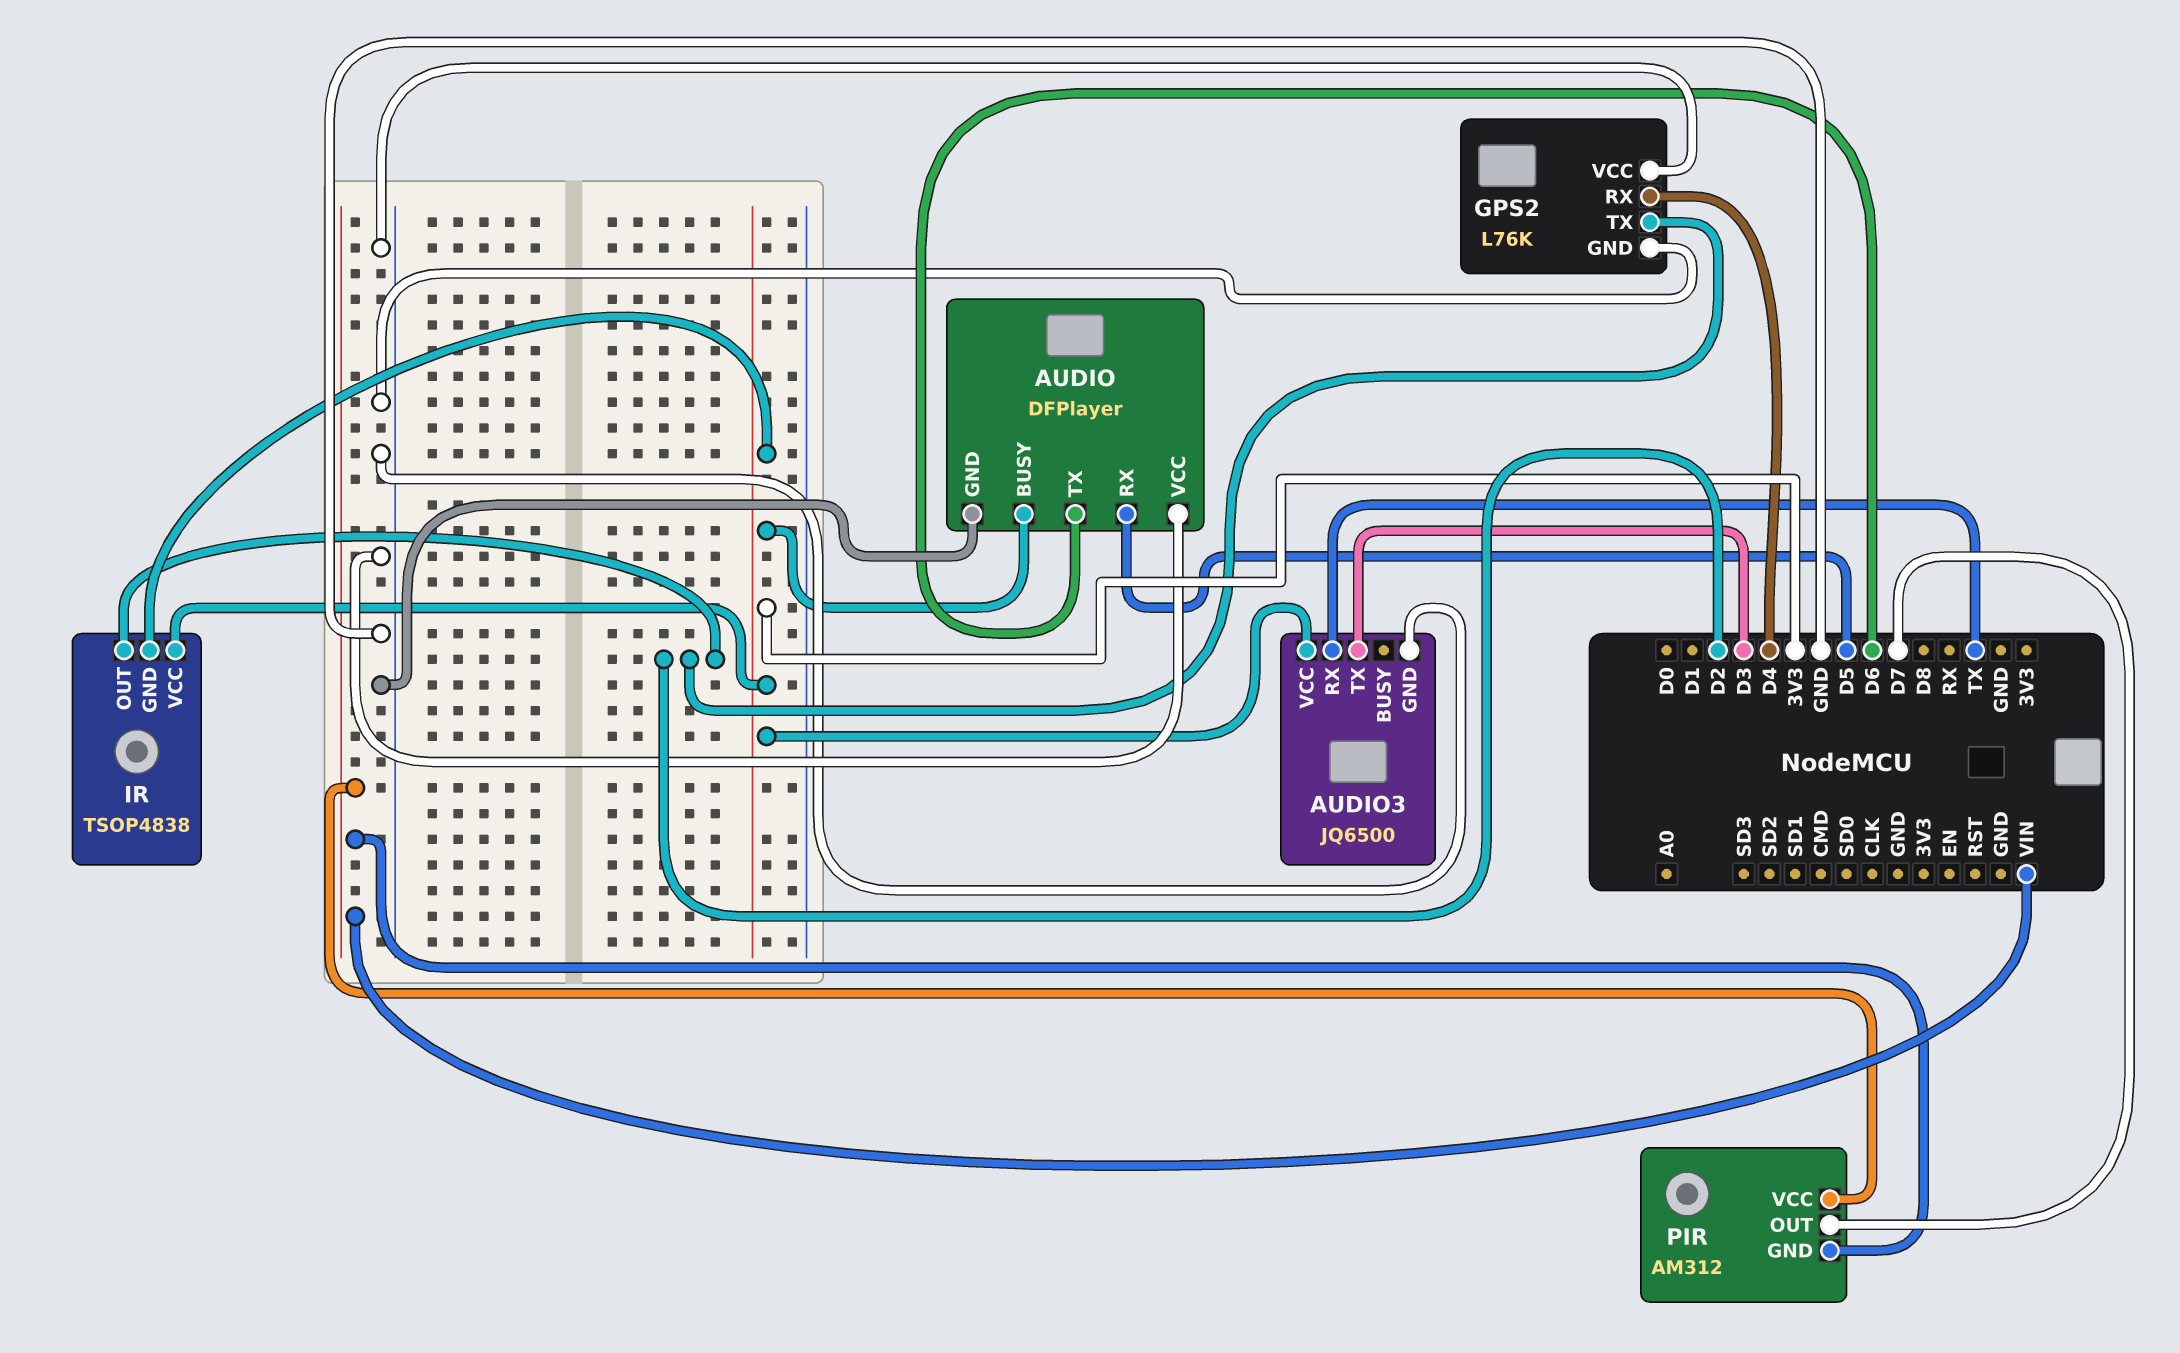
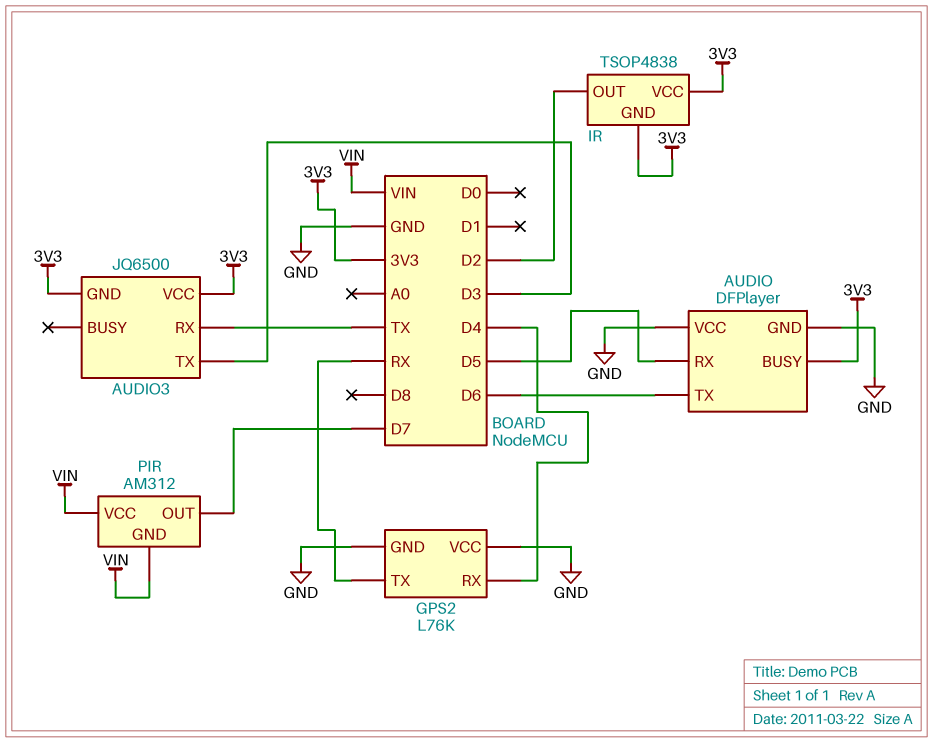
AUDIO3 pin GND: GND -> 3V3
GPS2 pin TX: D2 -> RX

